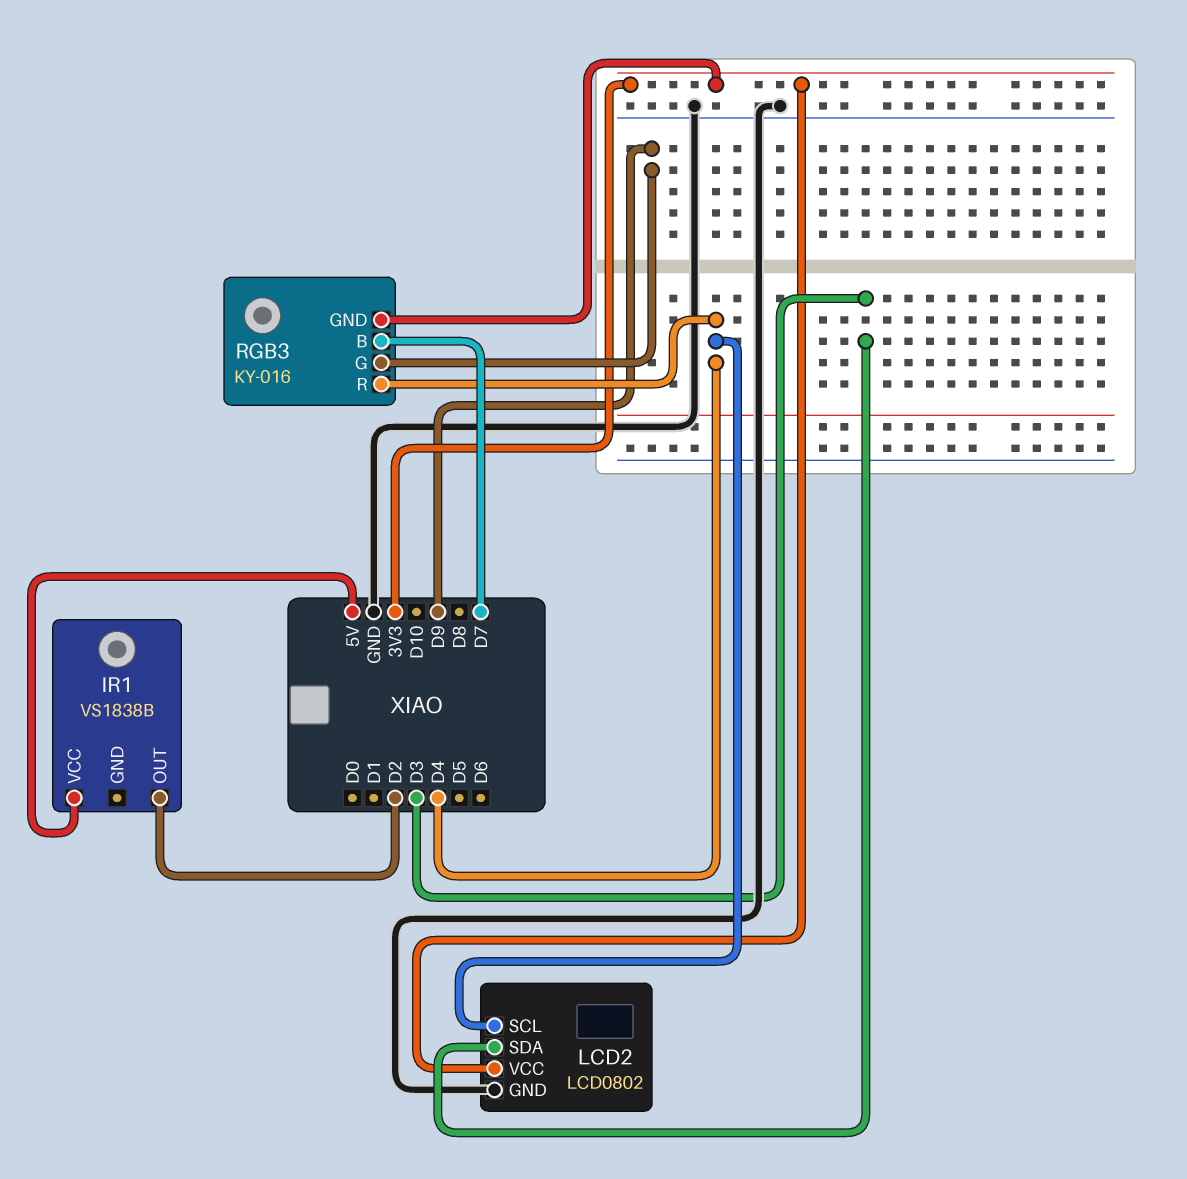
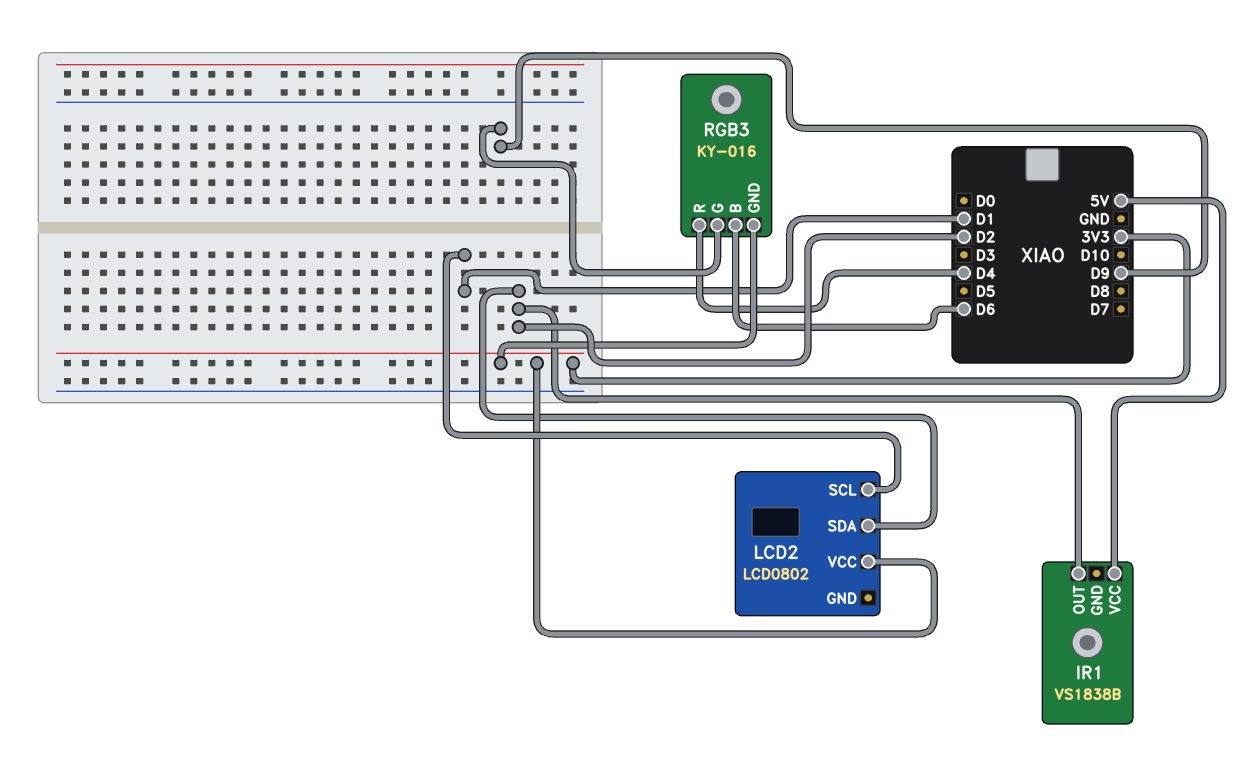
LCD2 pin GND: GND -> none
LCD2 pin SCL: D4 -> D1
LCD2 pin SDA: D3 -> D2
RGB3 pin B: D7 -> D6

